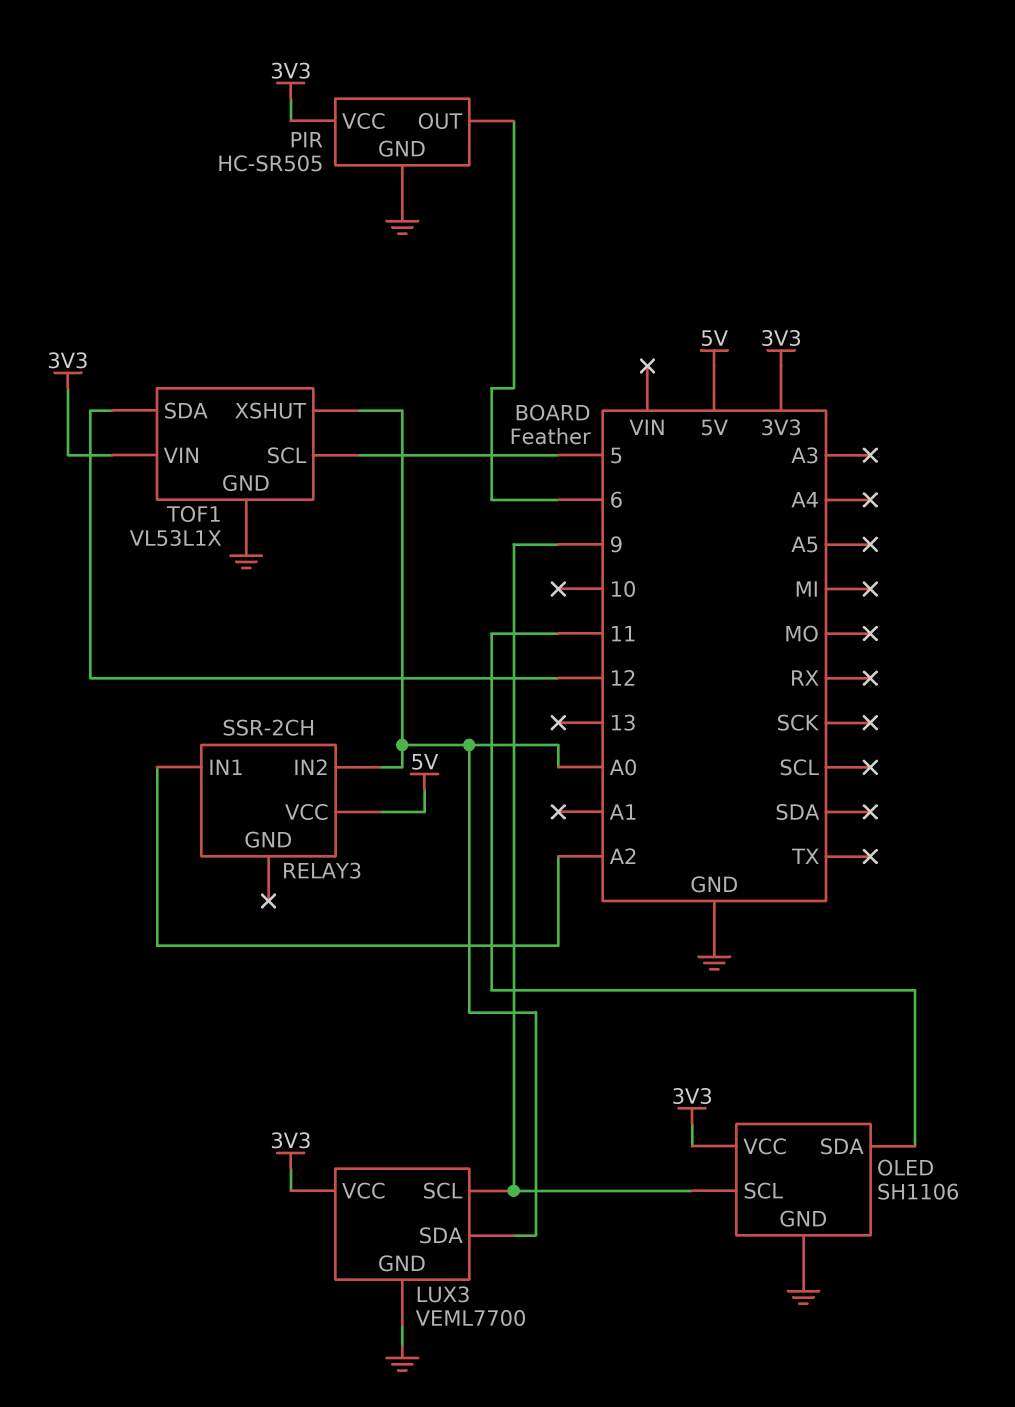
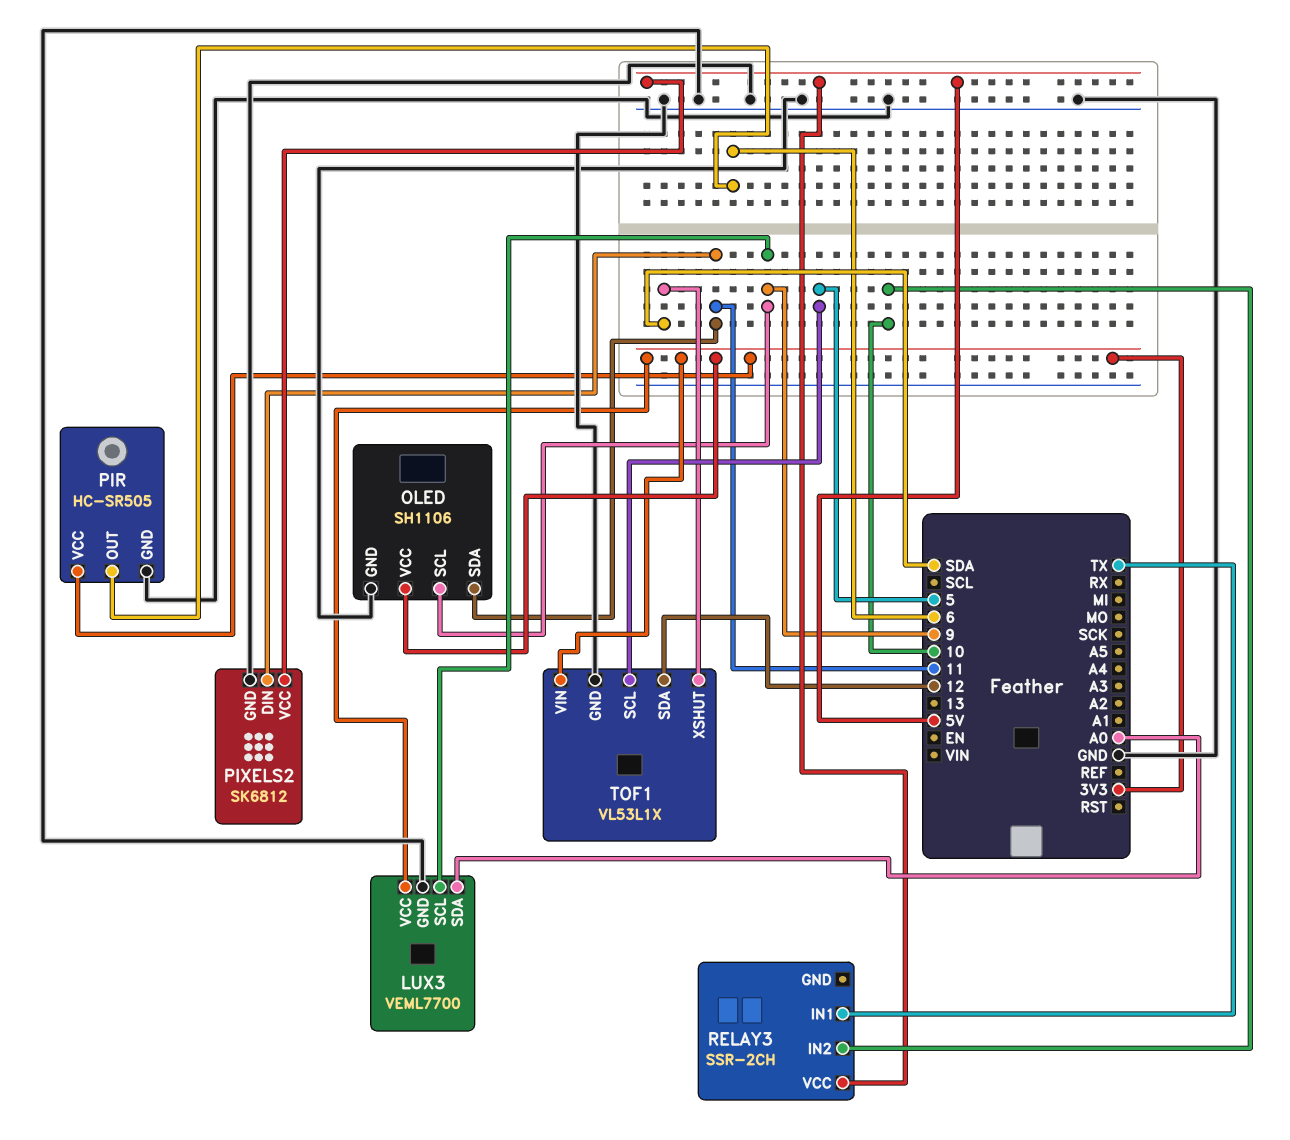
PIXELS2: none -> SK6812
PIXELS2 pin DIN: none -> 11
PIXELS2 pin GND: none -> GND
PIXELS2 pin VCC: none -> 5V
RELAY3 pin IN1: A2 -> TX
RELAY3 pin IN2: A0 -> 10
TOF1 pin XSHUT: A0 -> SDA

